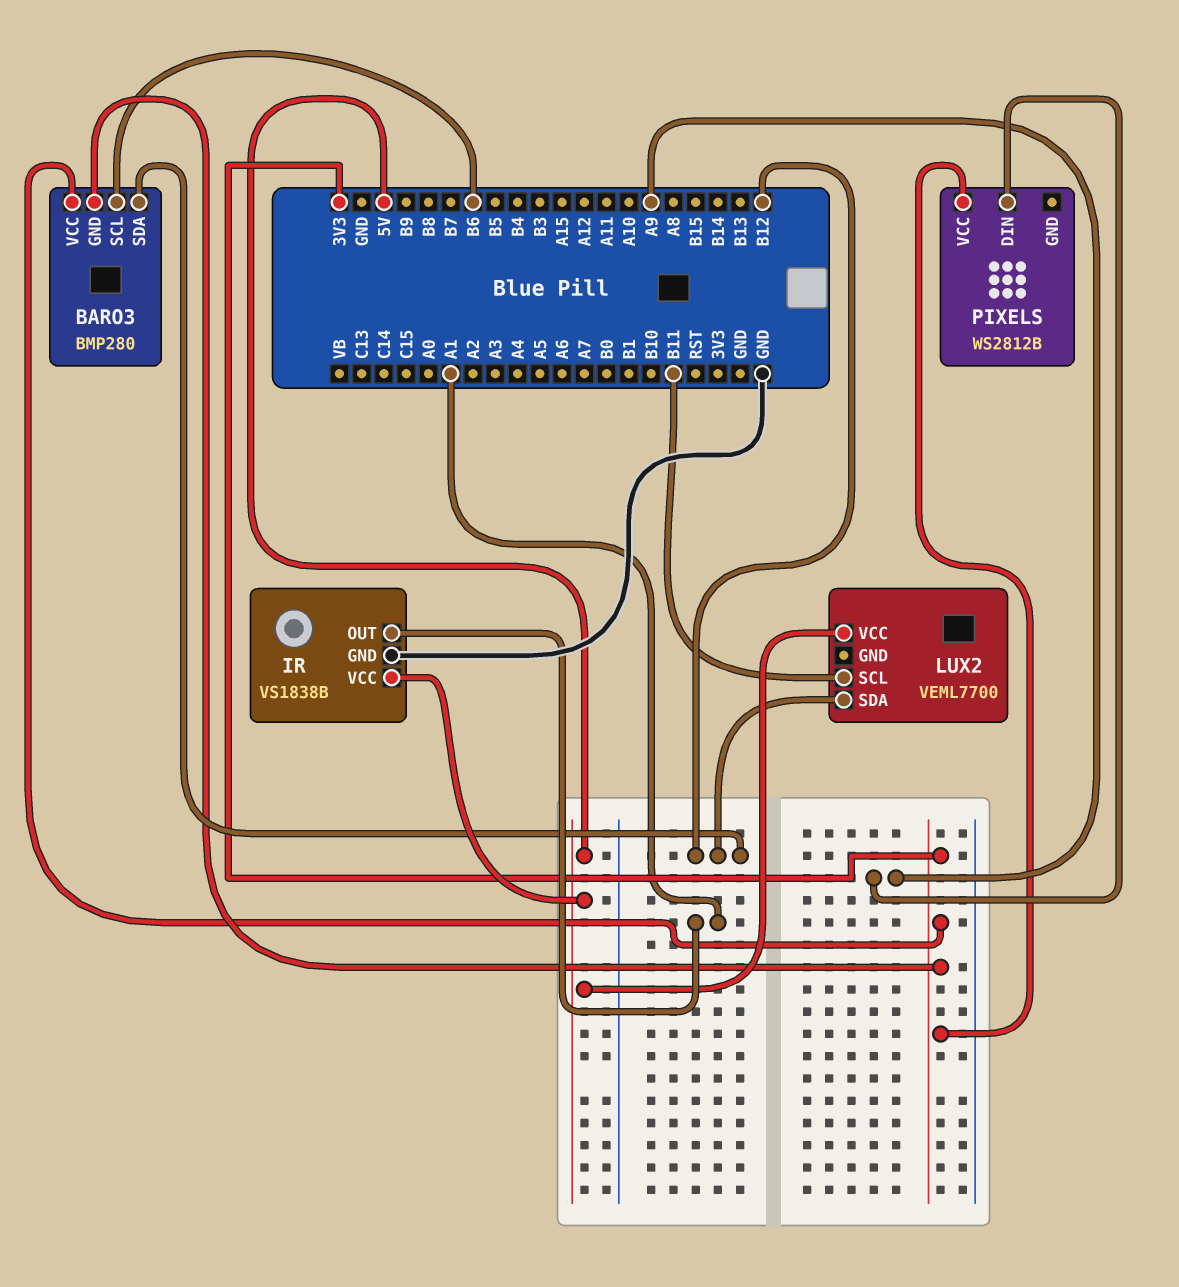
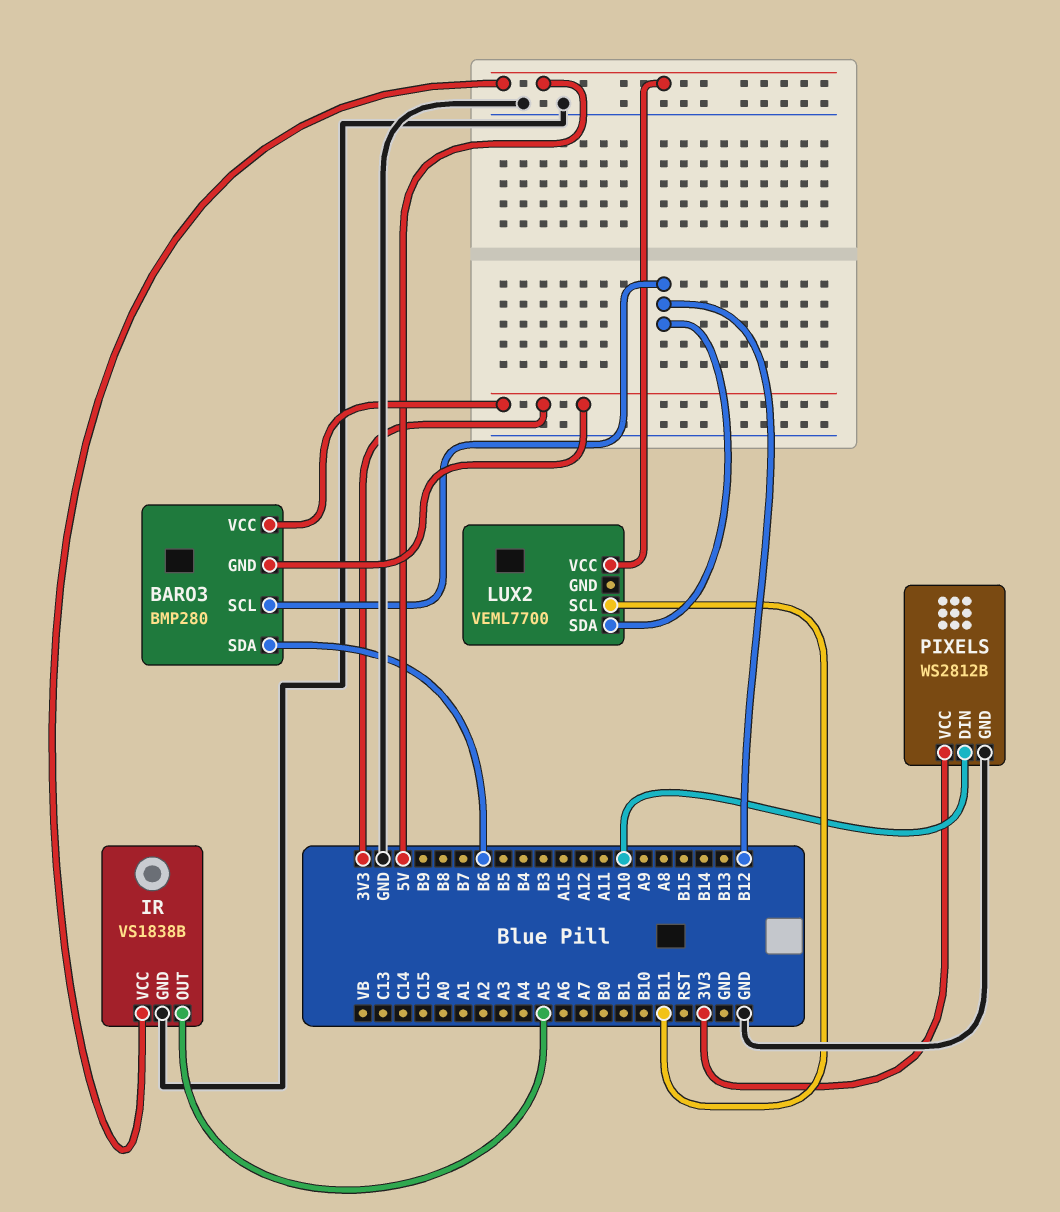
BARO3 pin SCL: B6 -> B12
BARO3 pin SDA: B12 -> B6
IR pin OUT: A1 -> A5
PIXELS pin DIN: A9 -> A10
PIXELS pin GND: none -> GND

